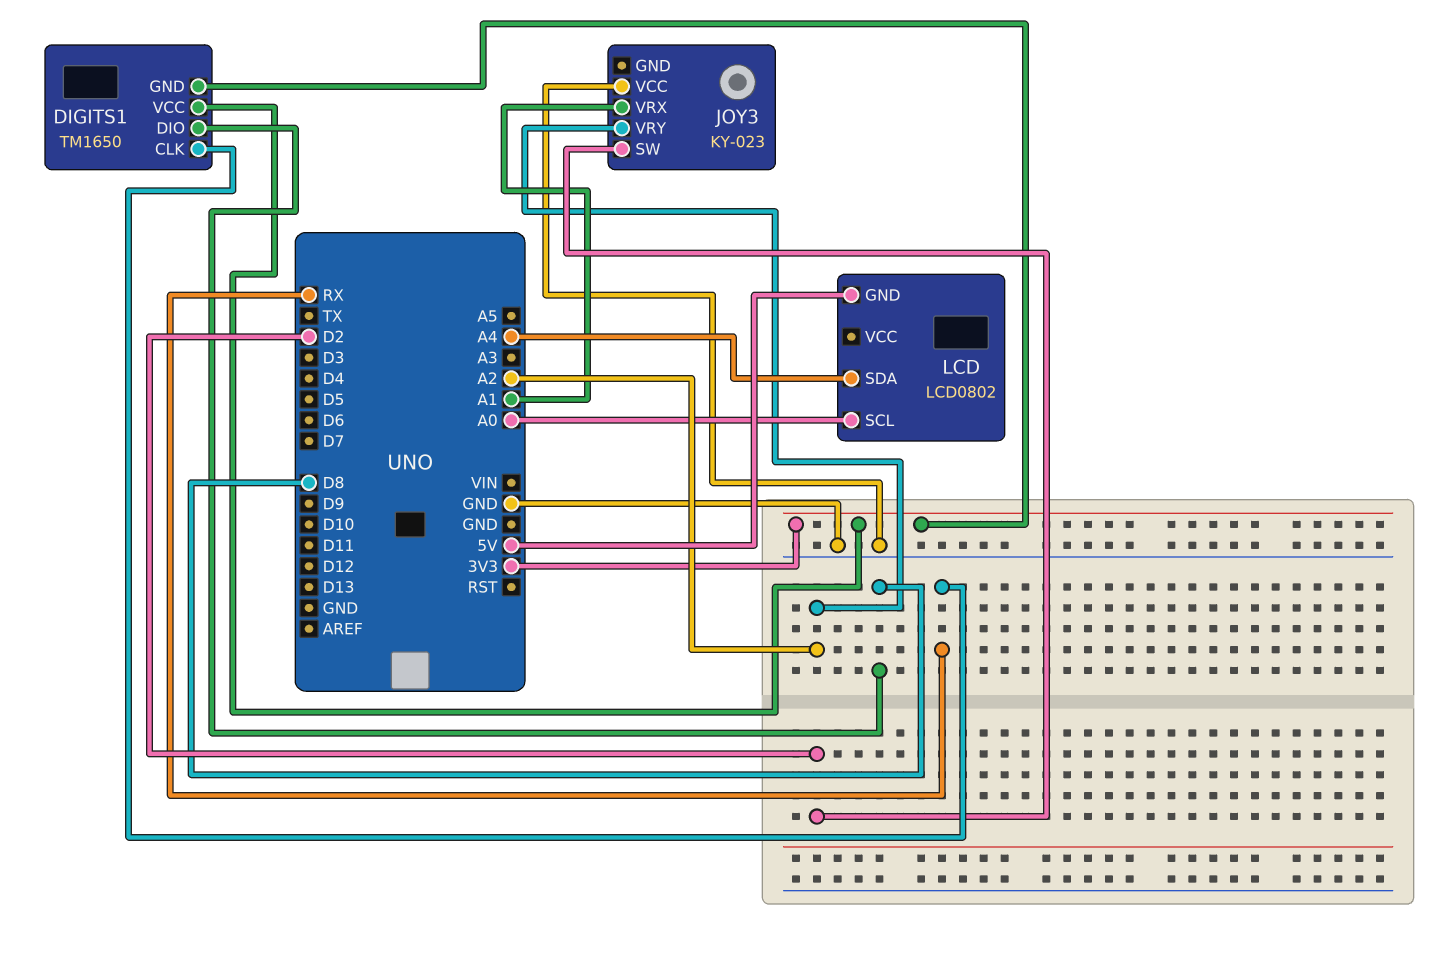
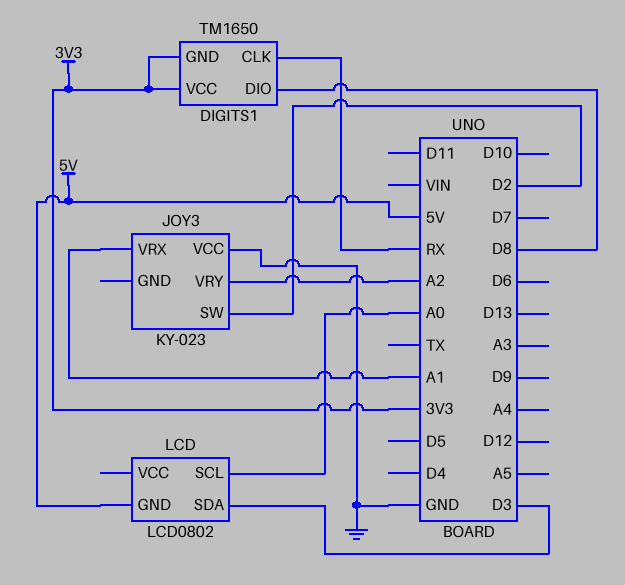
LCD pin SDA: A4 -> D3

